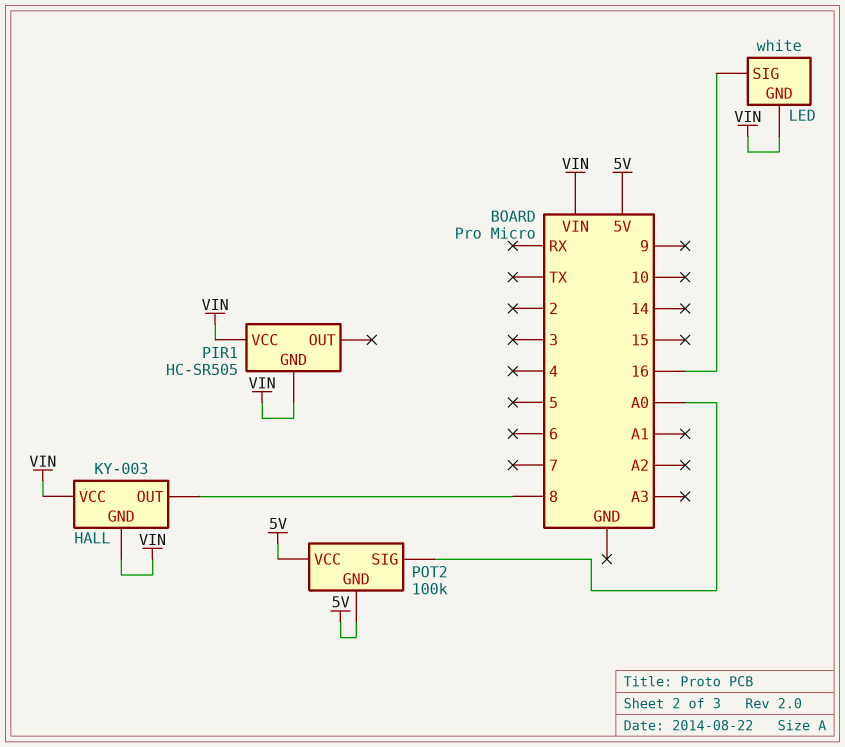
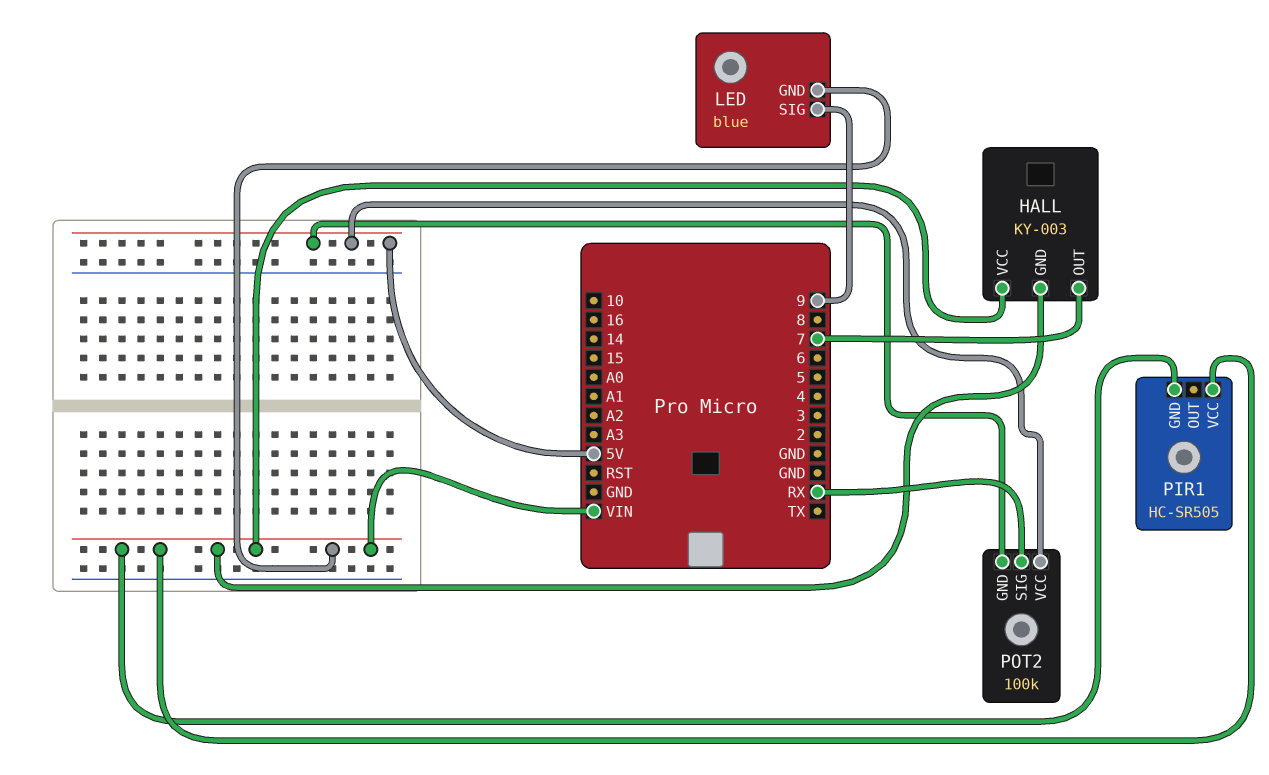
HALL pin OUT: 8 -> 7
LED: white -> blue
LED pin SIG: 16 -> 9
POT2 pin SIG: A0 -> RX

